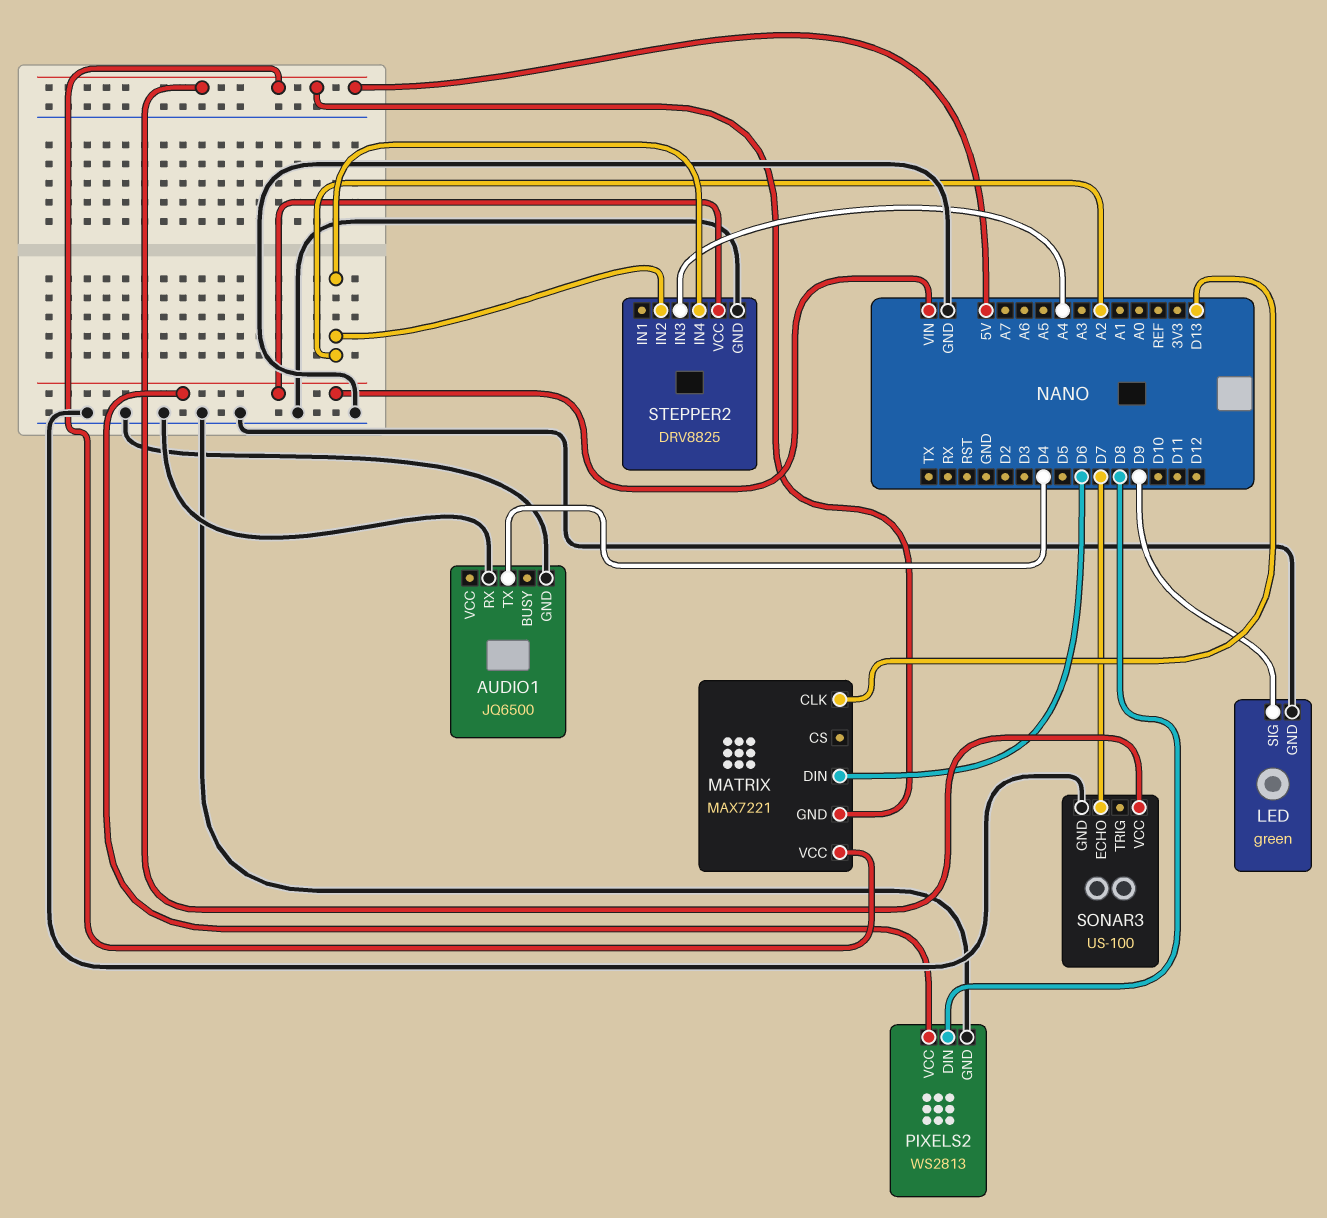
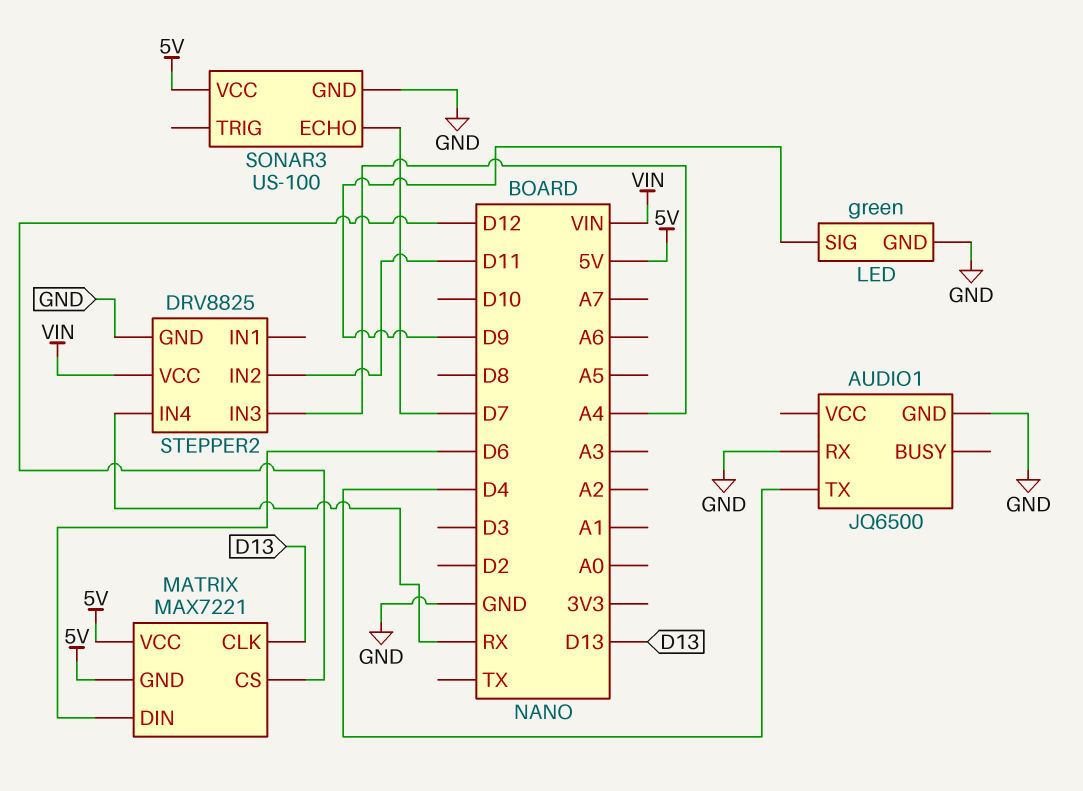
MATRIX pin CS: none -> D12
PIXELS2: WS2813 -> none
PIXELS2 pin DIN: D8 -> none
PIXELS2 pin GND: GND -> none
PIXELS2 pin VCC: VIN -> none
STEPPER2 pin IN2: A2 -> D11
STEPPER2 pin IN4: A2 -> RX

